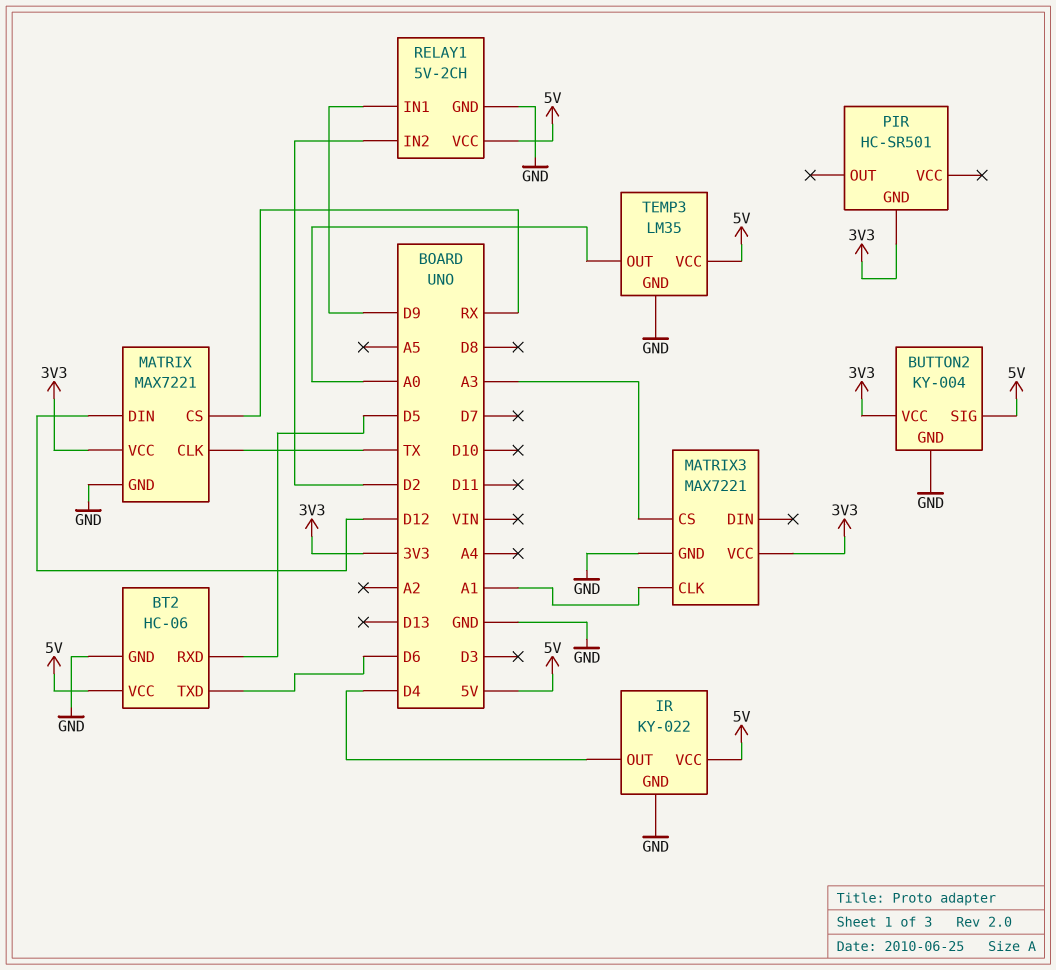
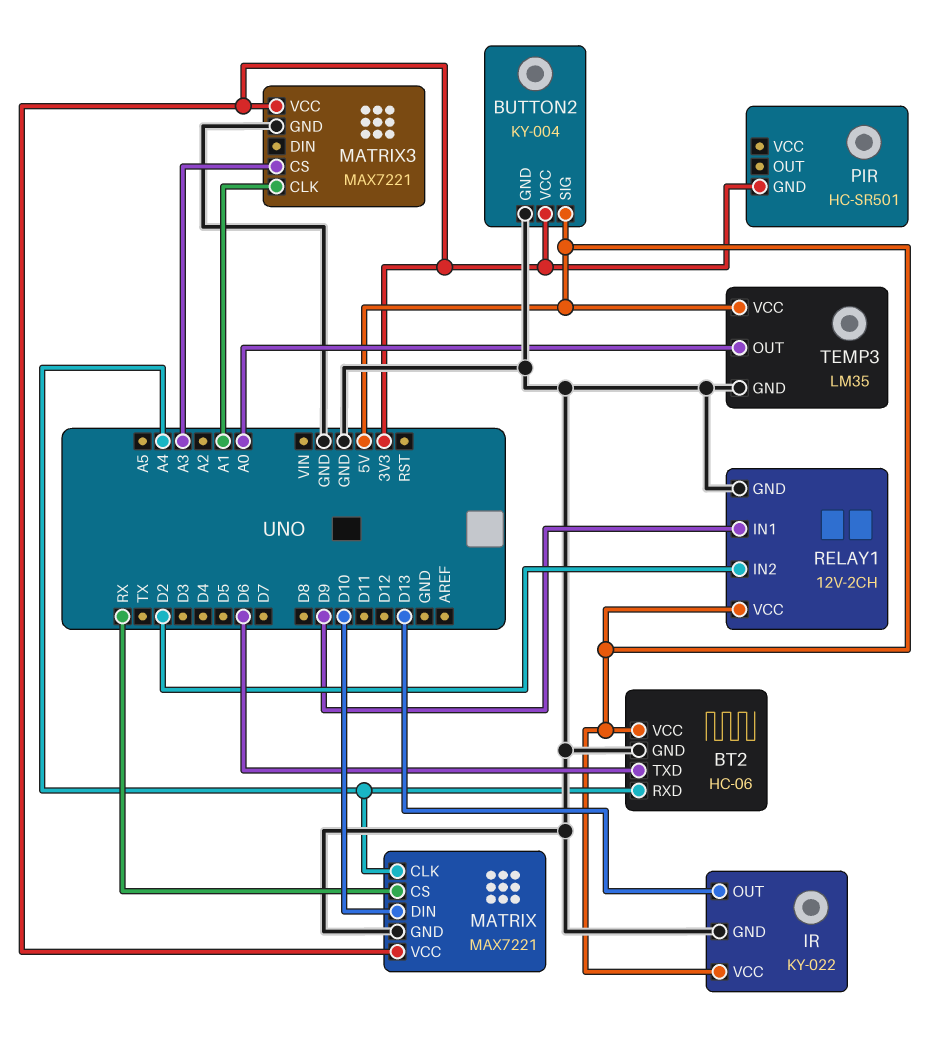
BT2 pin RXD: D5 -> A4
IR pin OUT: D4 -> D13
MATRIX pin CLK: TX -> A4
MATRIX pin DIN: D12 -> D10
RELAY1: 5V-2CH -> 12V-2CH

